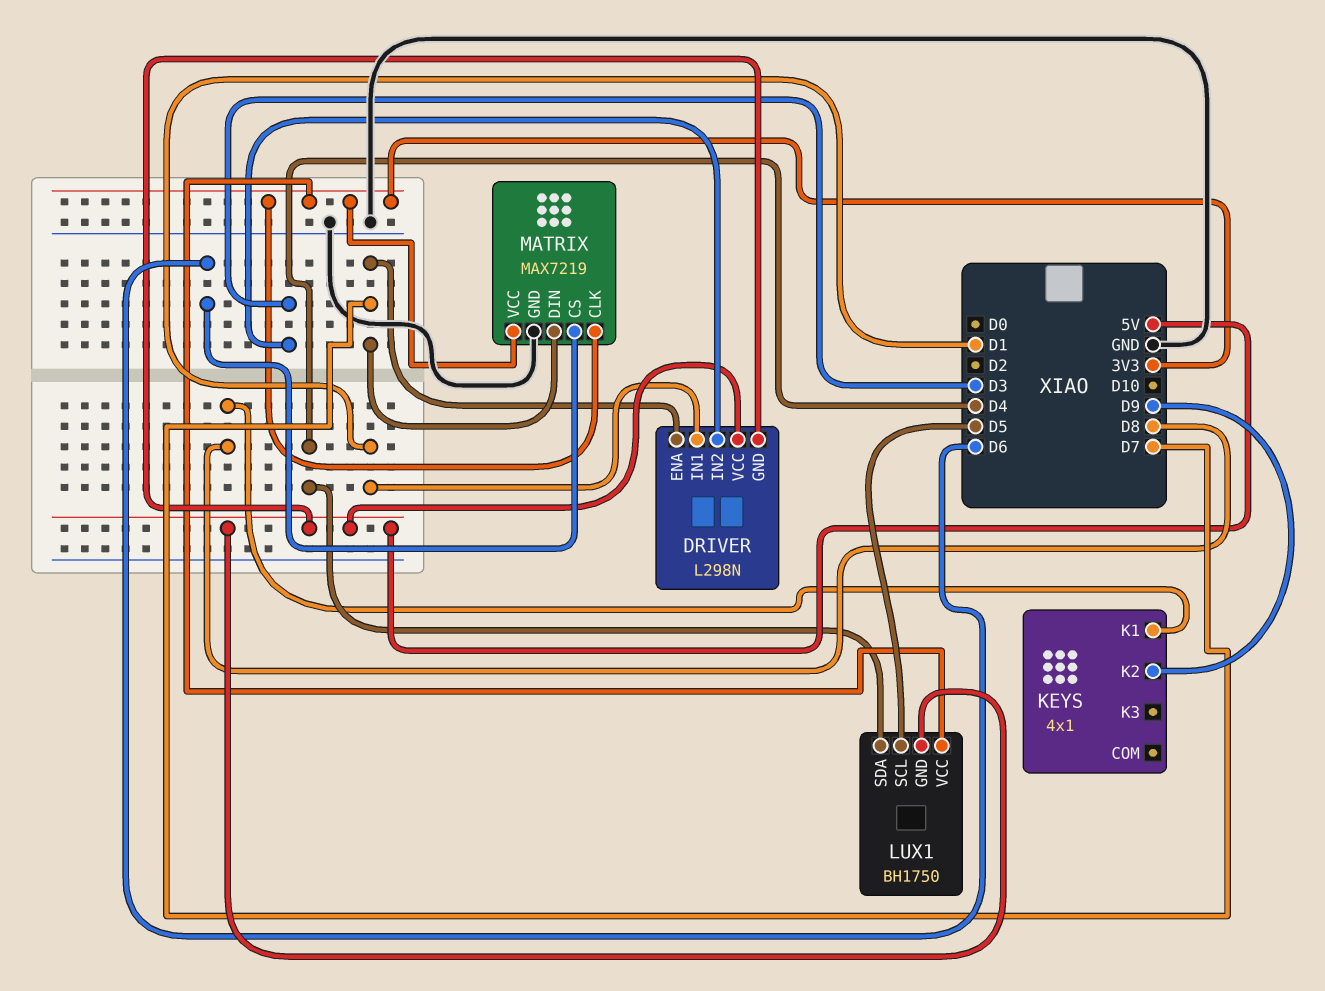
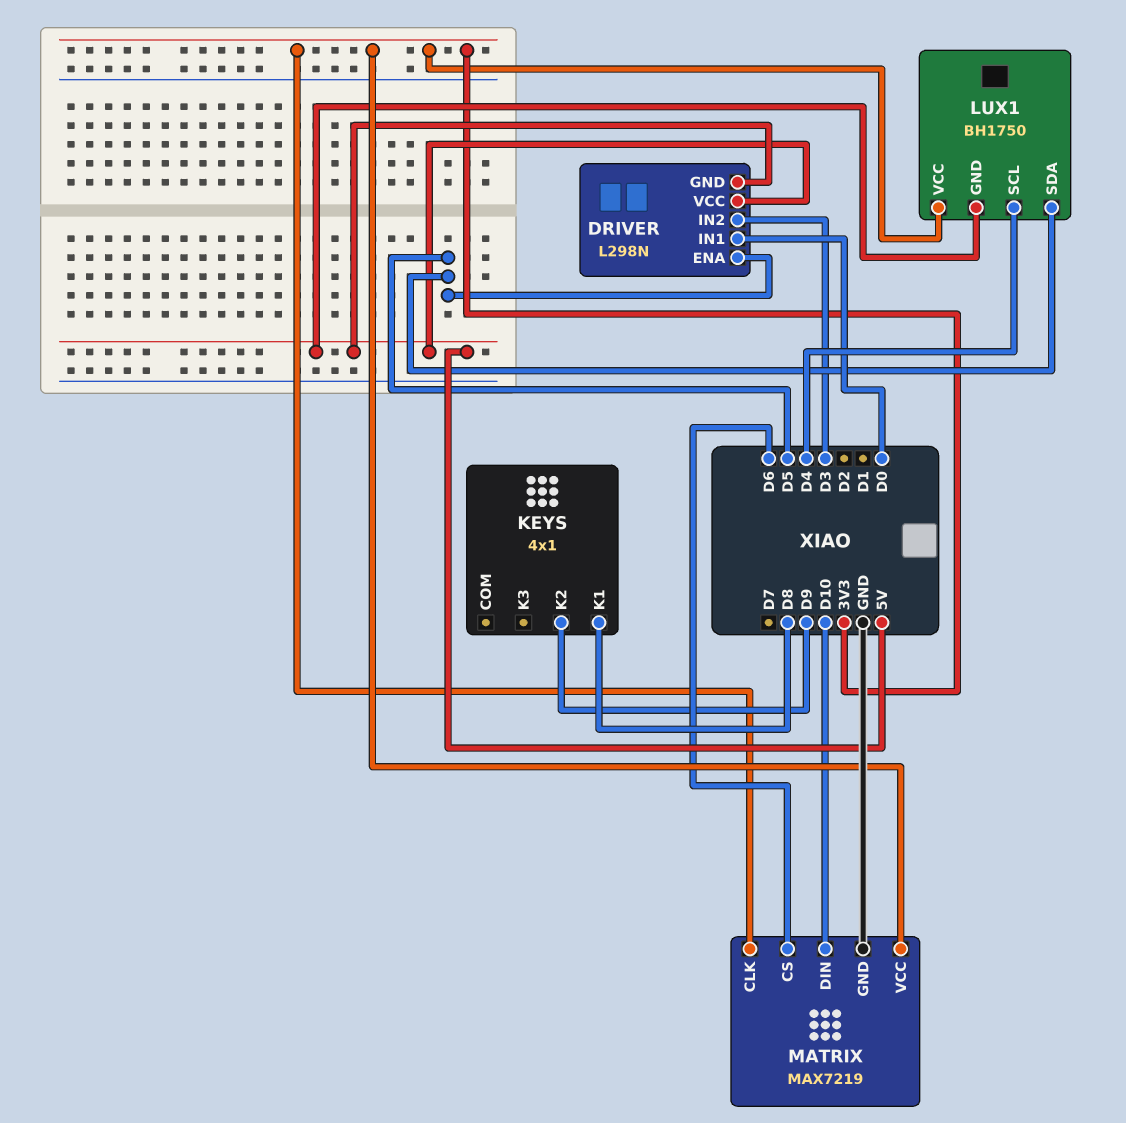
DRIVER pin ENA: D7 -> D5
DRIVER pin IN1: D1 -> D0
LUX1 pin SCL: D5 -> D4
LUX1 pin SDA: D4 -> D5
MATRIX pin DIN: D7 -> D10

